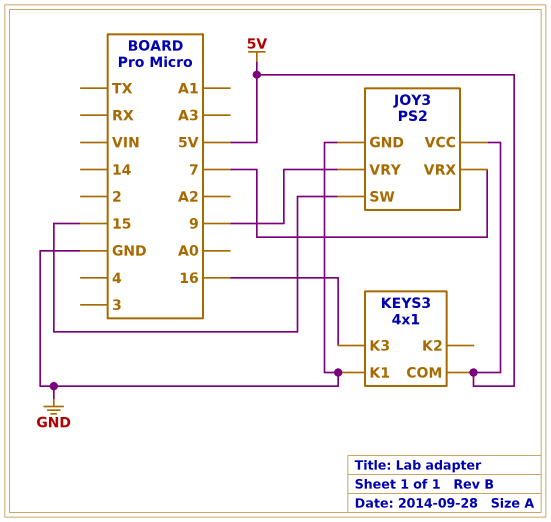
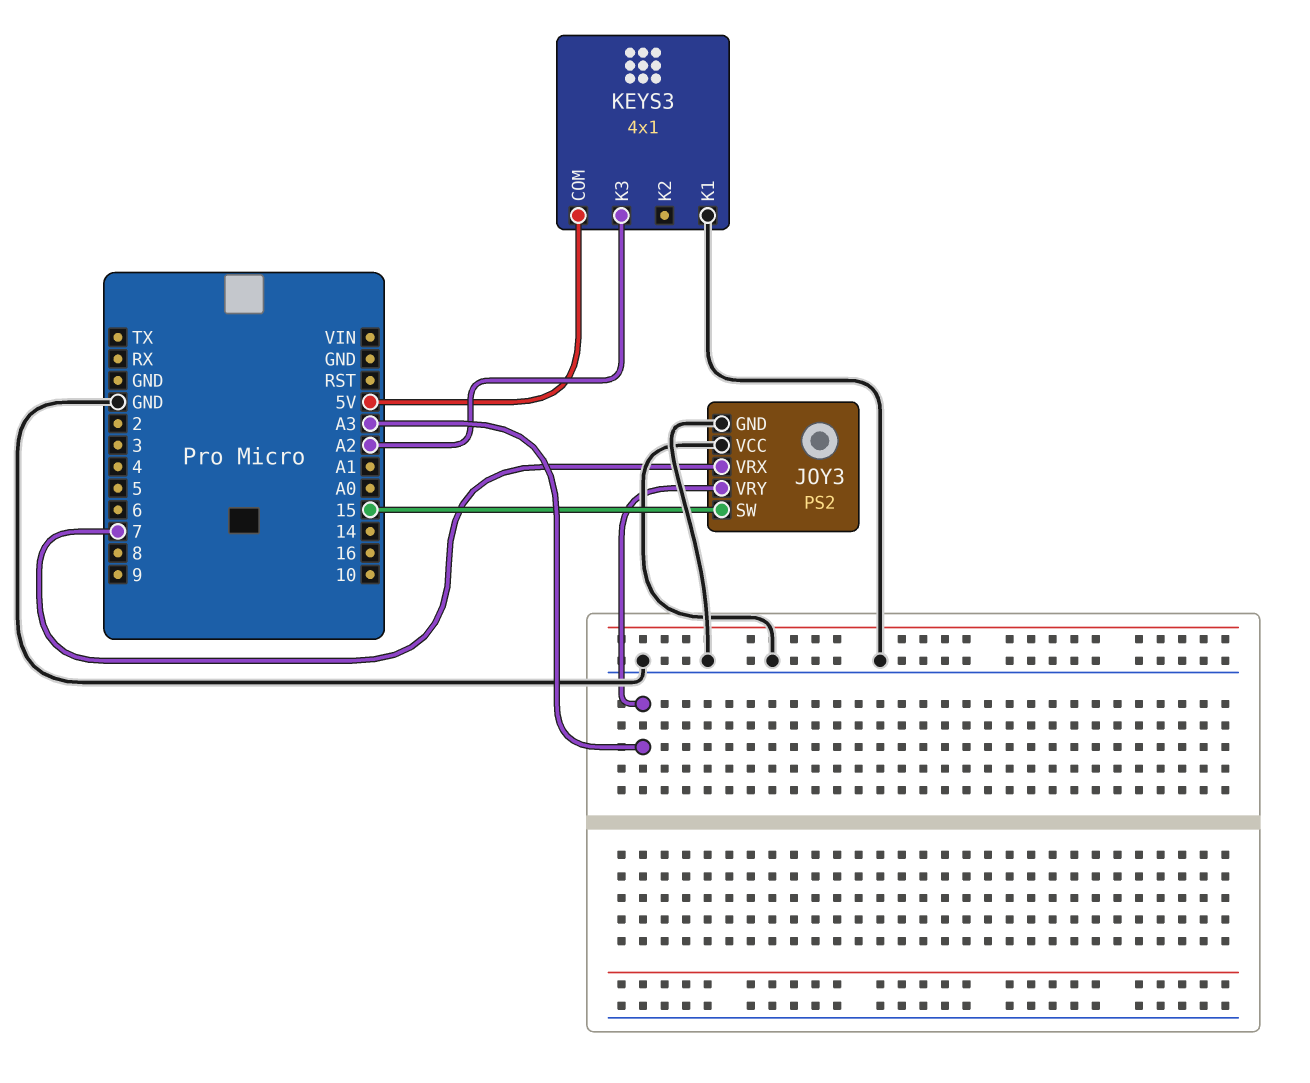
JOY3 pin VCC: 5V -> GND
JOY3 pin VRY: 9 -> A3
KEYS3 pin K3: 16 -> A2

